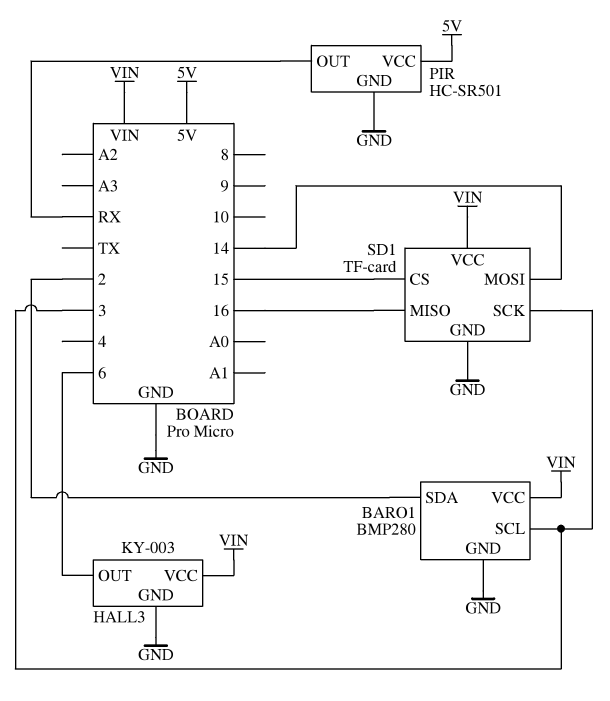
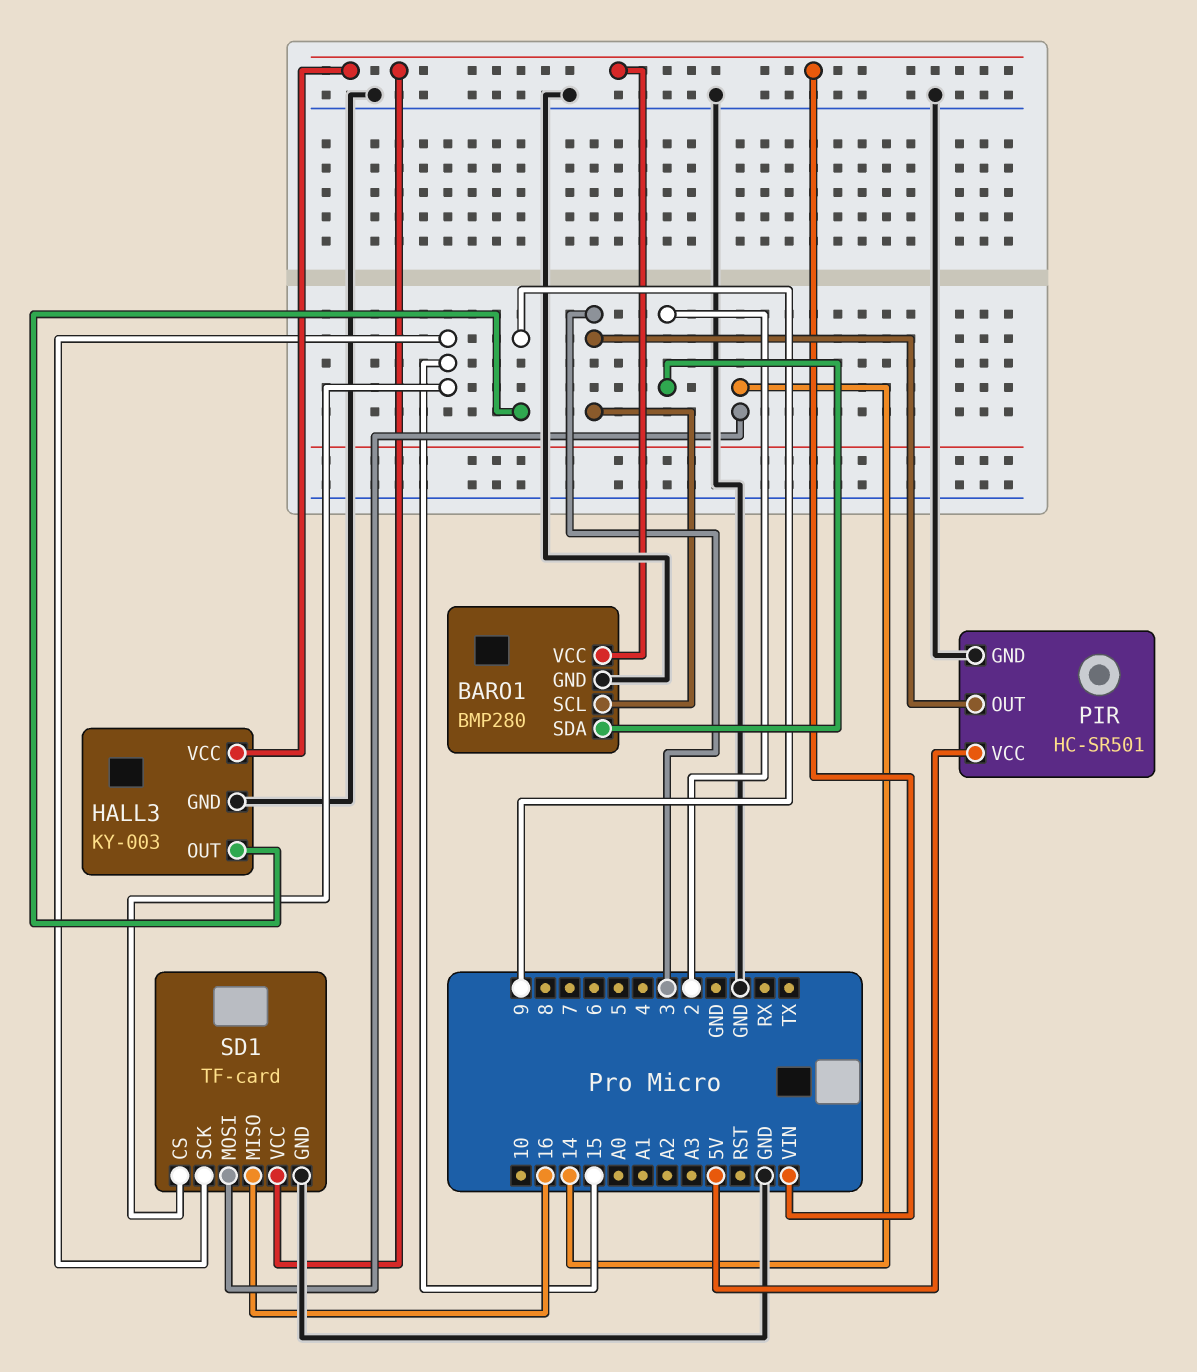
HALL3 pin OUT: 6 -> 9
PIR pin OUT: RX -> 3
SD1 pin SCK: 3 -> 15

